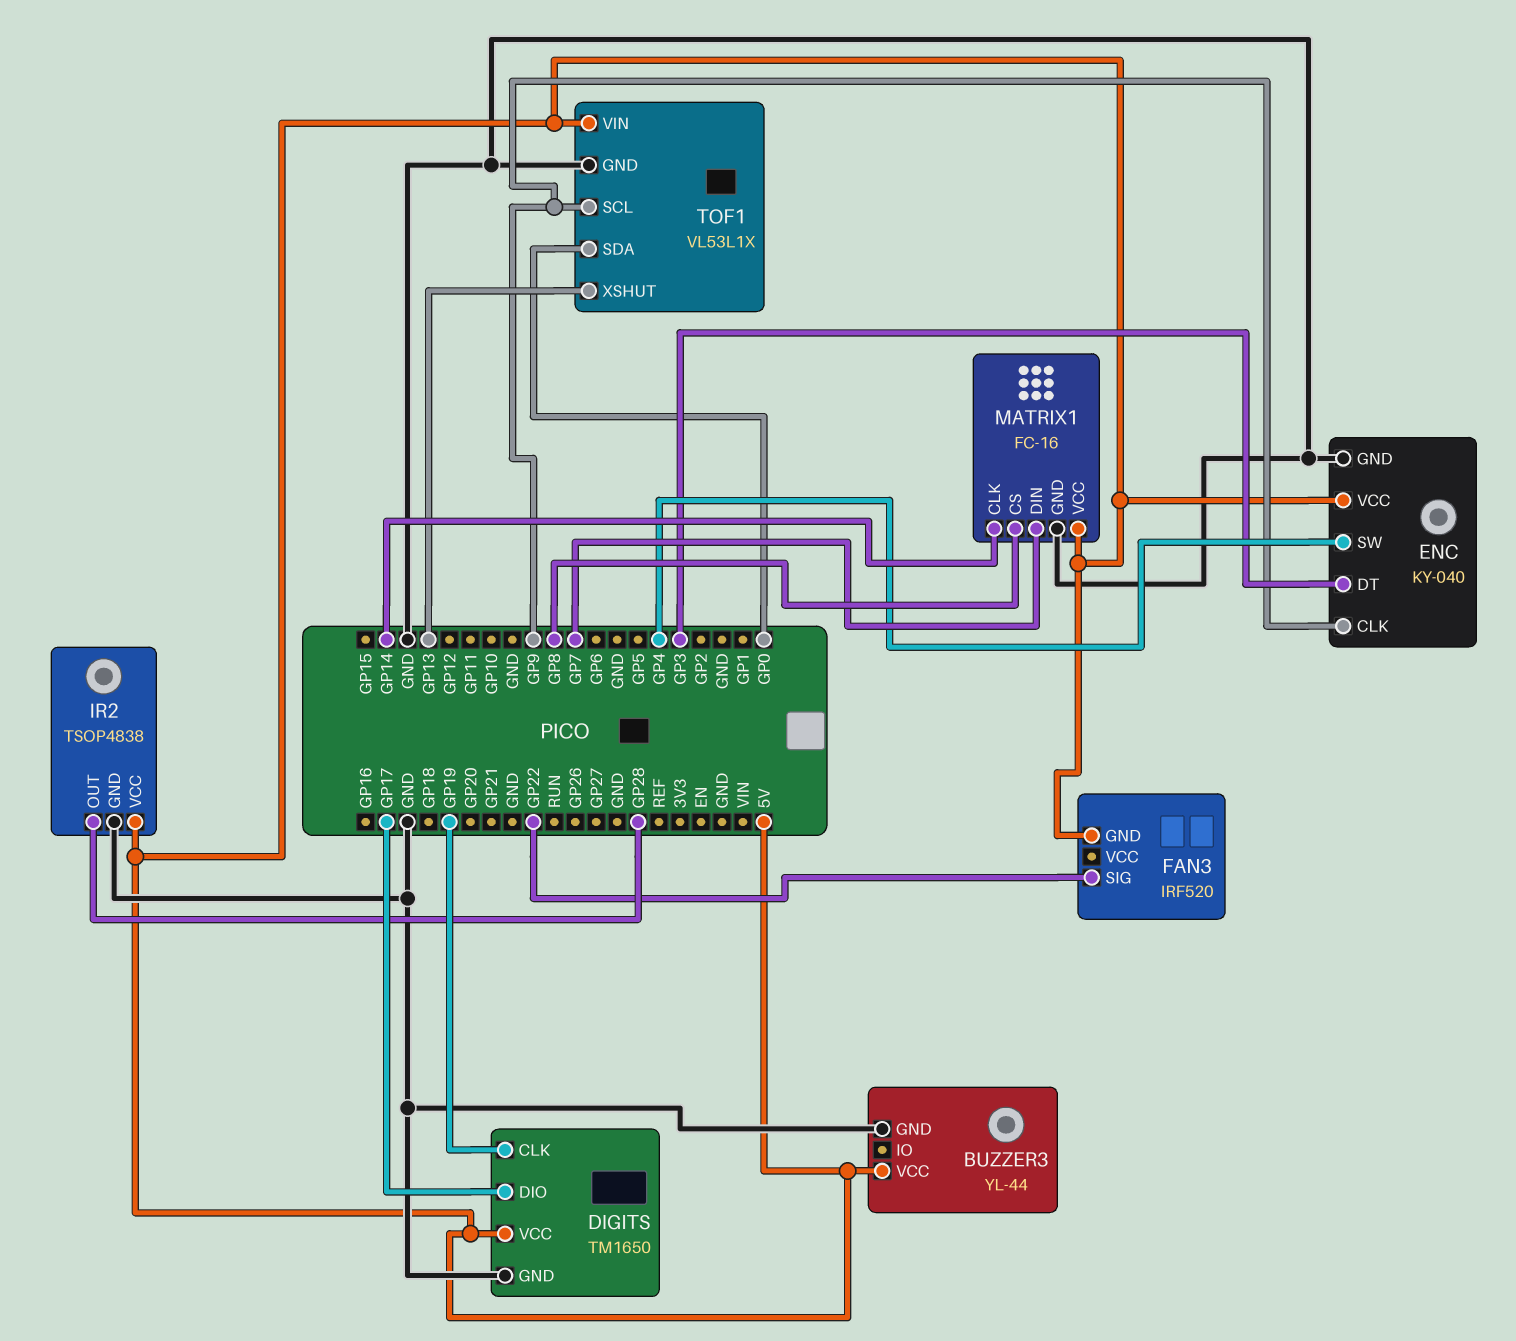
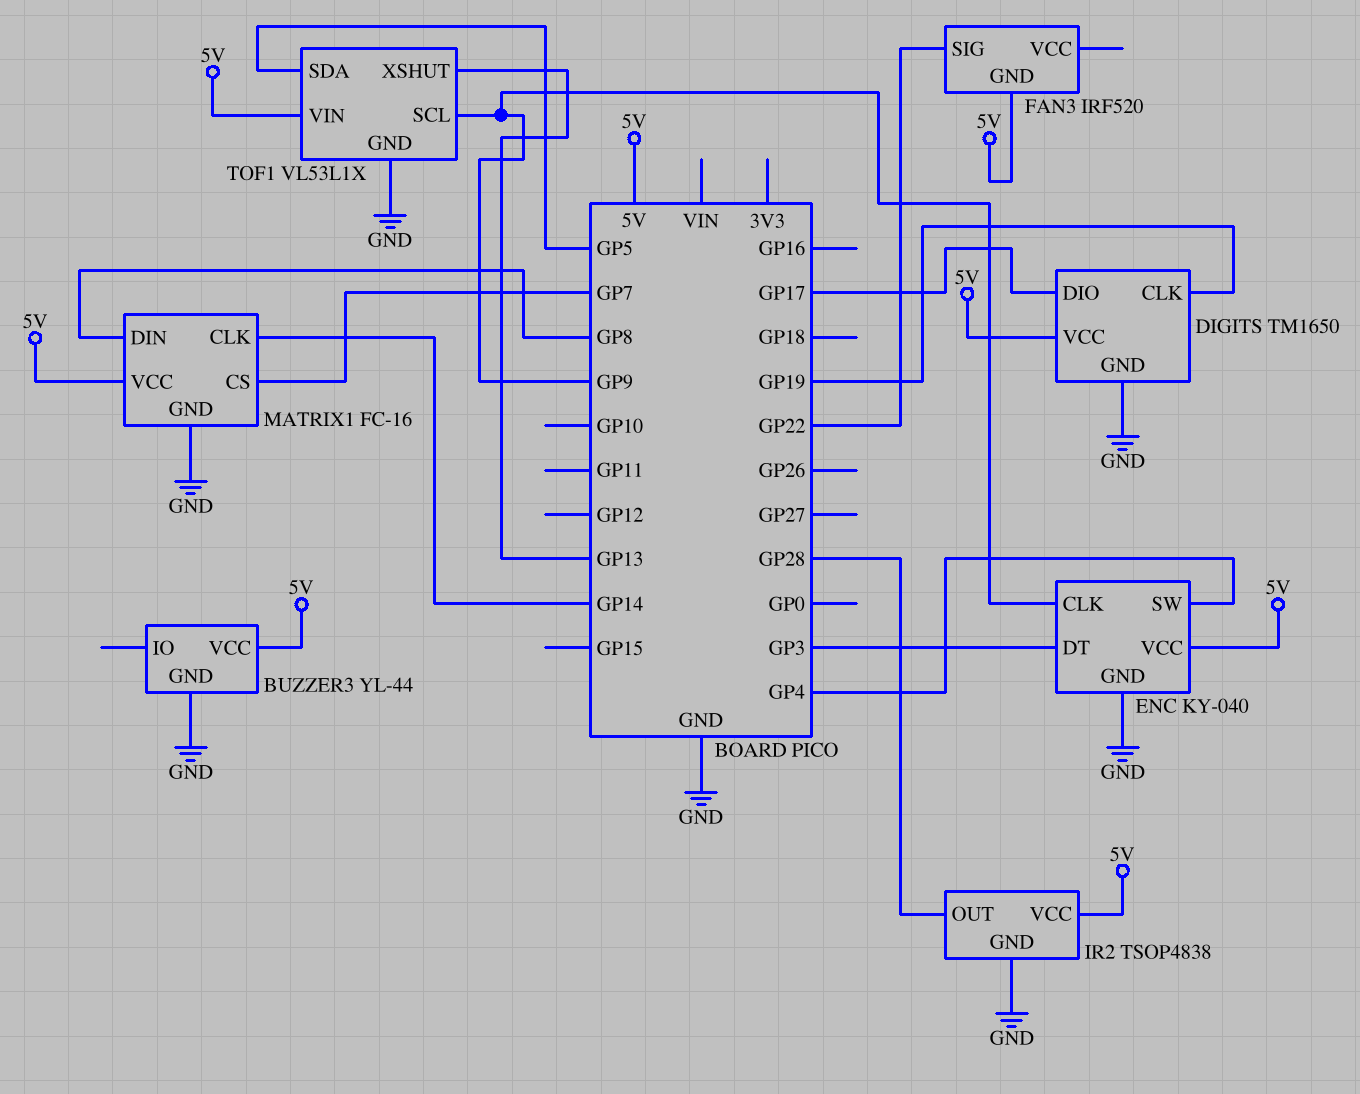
MATRIX1 pin CS: GP8 -> GP7
MATRIX1 pin DIN: GP7 -> GP8
TOF1 pin SDA: GP0 -> GP5

